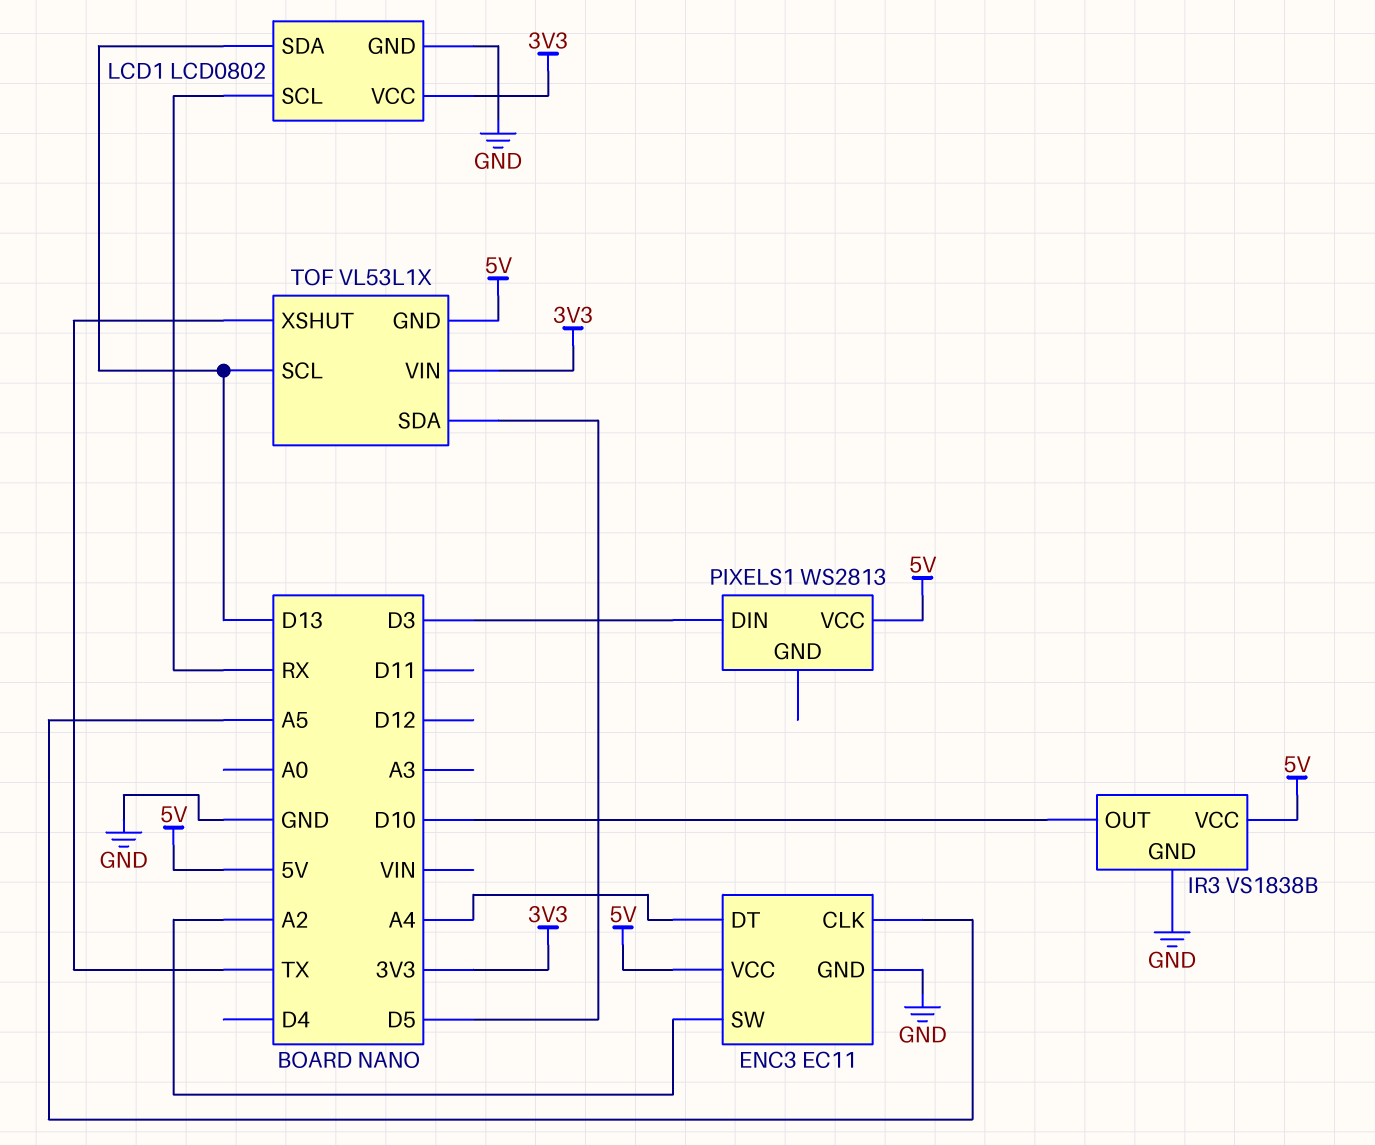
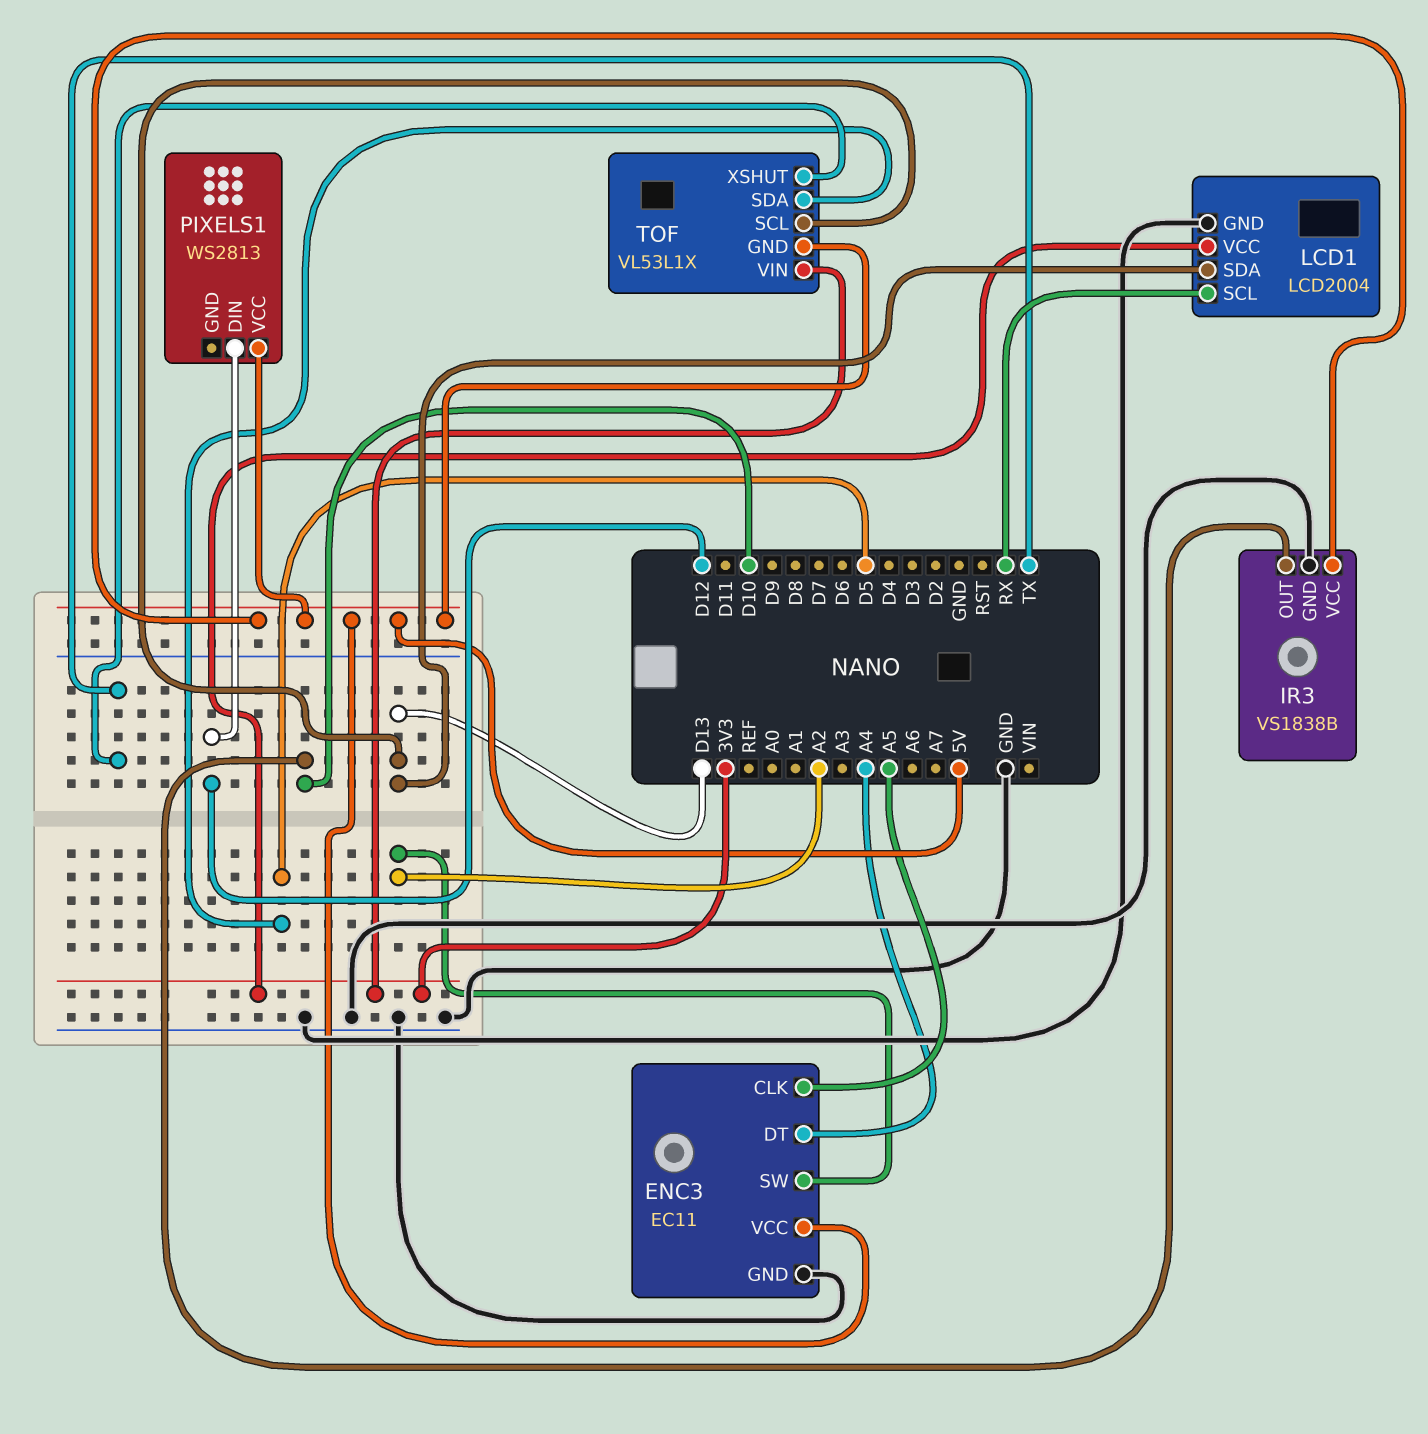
LCD1: LCD0802 -> LCD2004
PIXELS1 pin DIN: D3 -> D12

